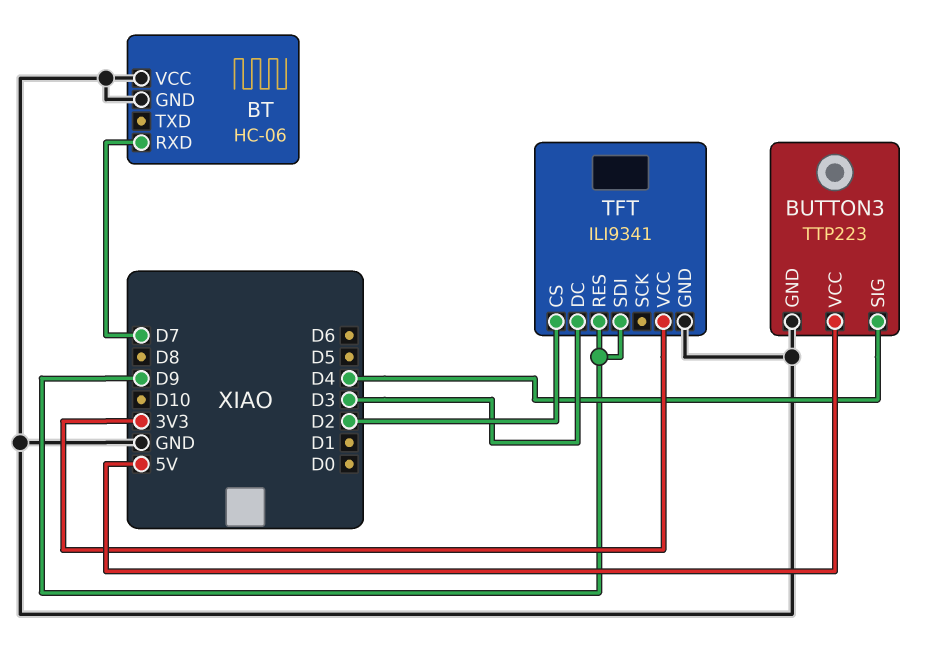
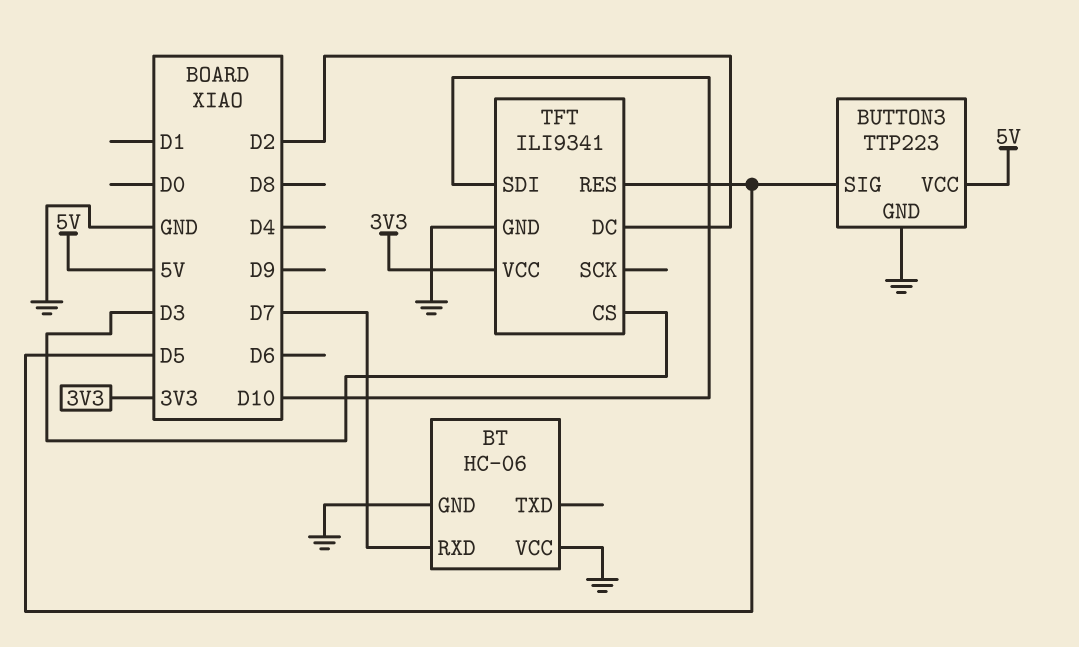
BUTTON3 pin SIG: D4 -> D5
TFT pin CS: D2 -> D3
TFT pin DC: D3 -> D2
TFT pin RES: D9 -> D5
TFT pin SDI: D9 -> D10

